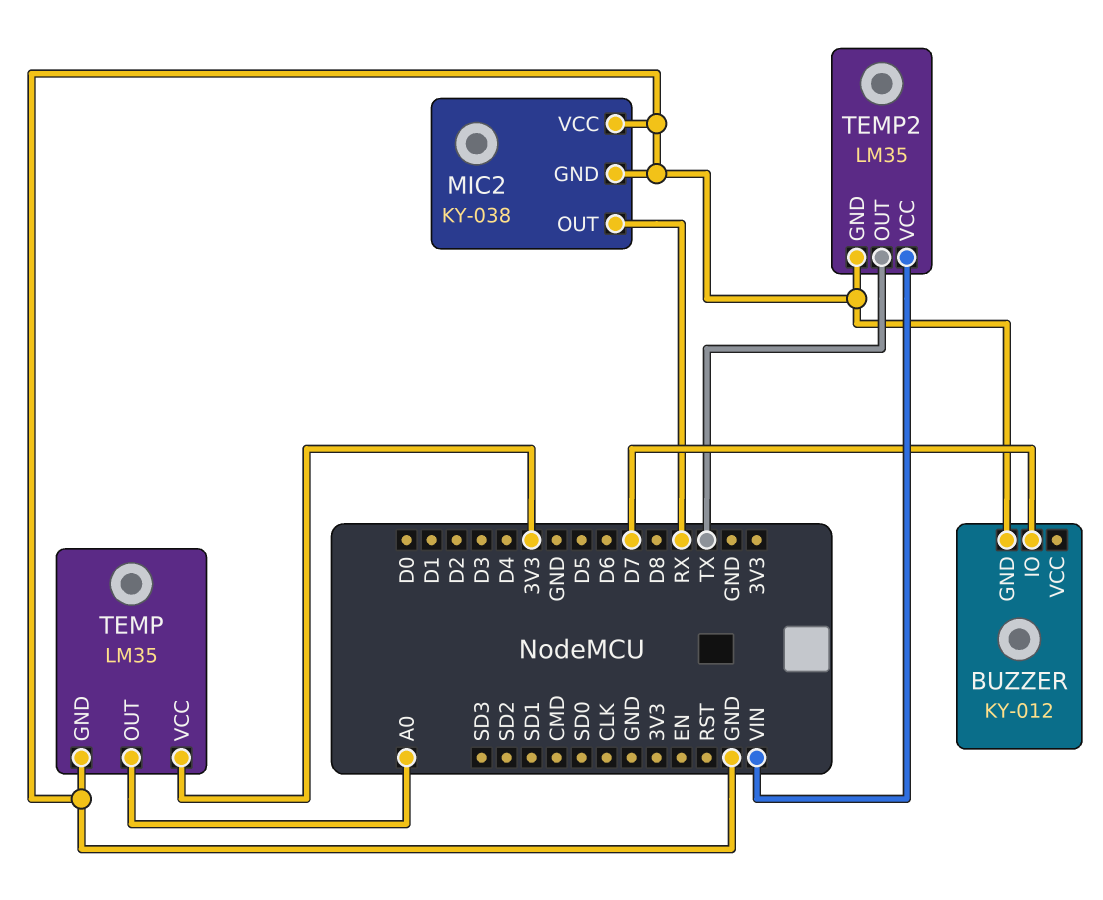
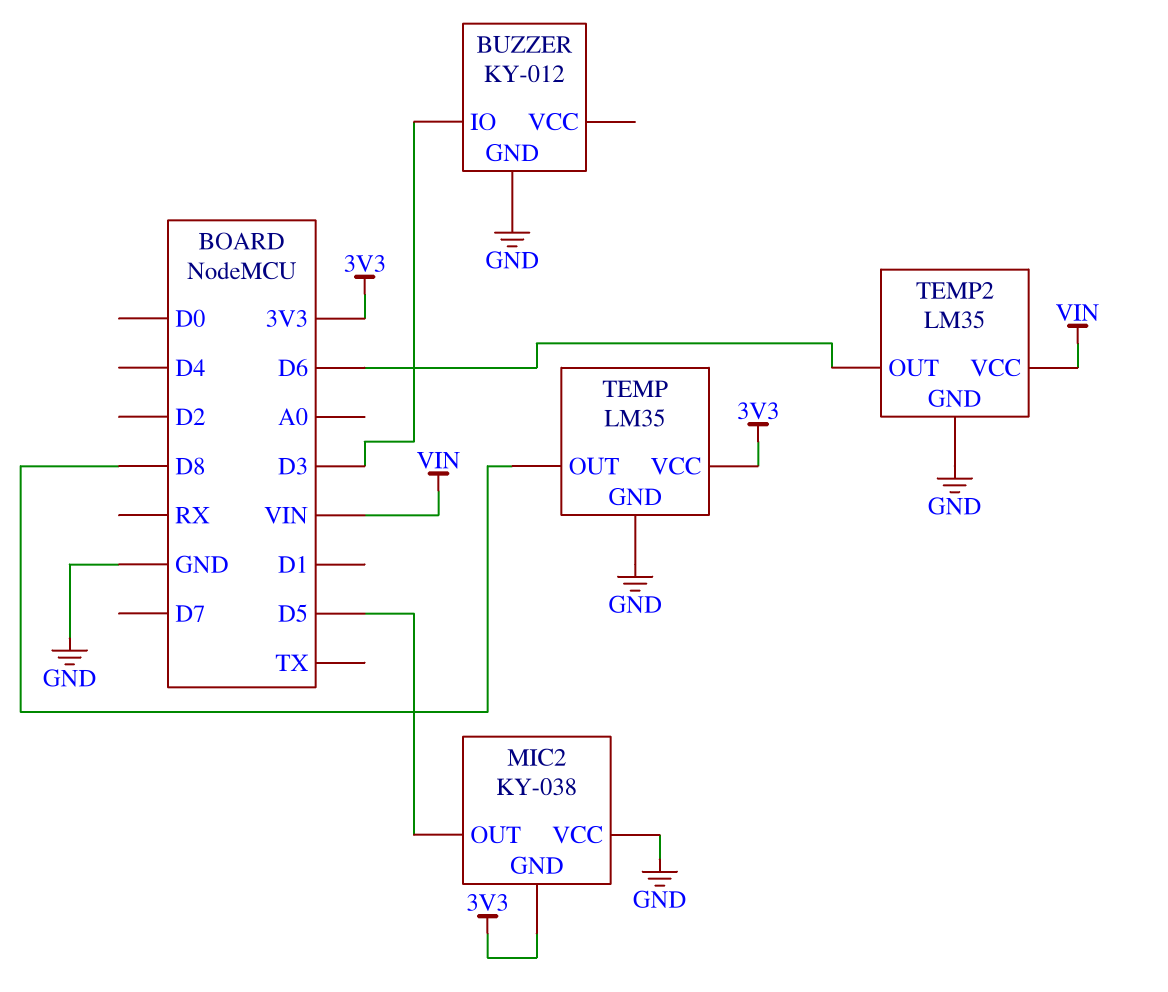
BUZZER pin IO: D7 -> D3
MIC2 pin GND: GND -> 3V3
MIC2 pin OUT: RX -> D5
TEMP pin OUT: A0 -> D8
TEMP2 pin OUT: TX -> D6

